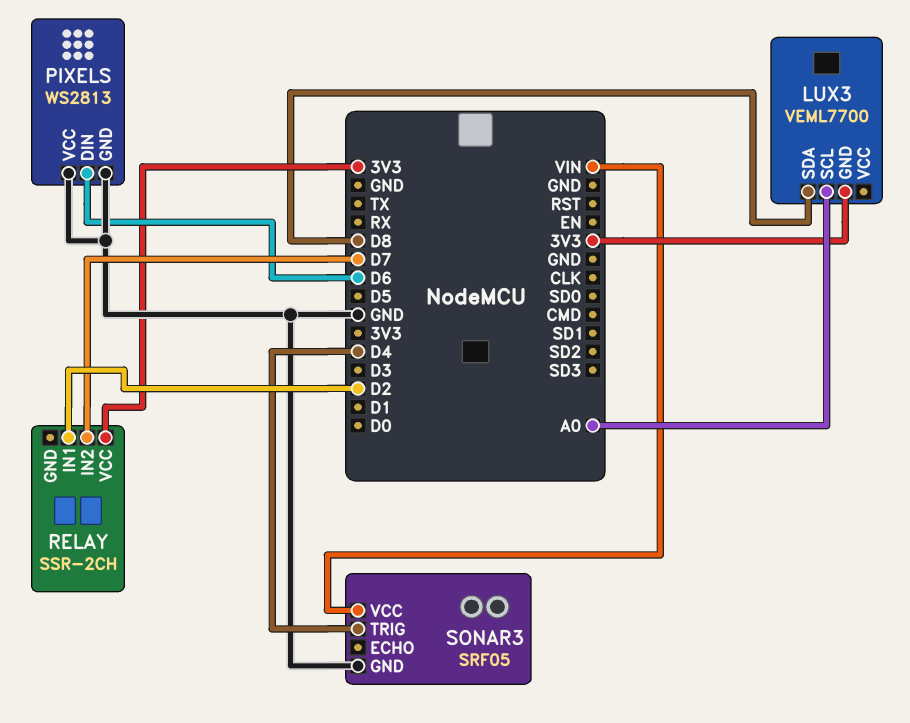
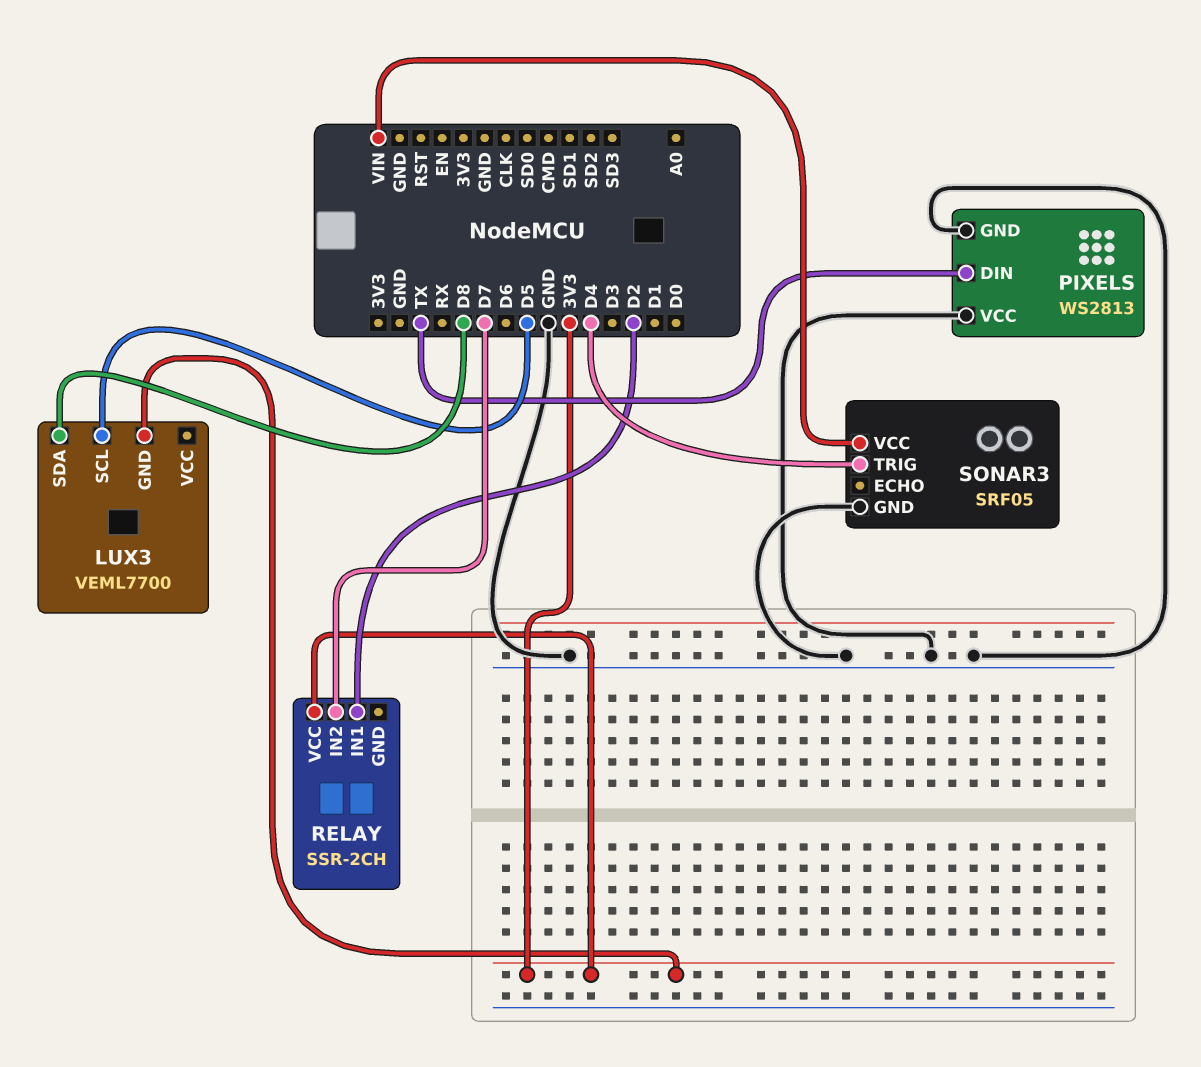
LUX3 pin SCL: A0 -> D5
PIXELS pin DIN: D6 -> TX

